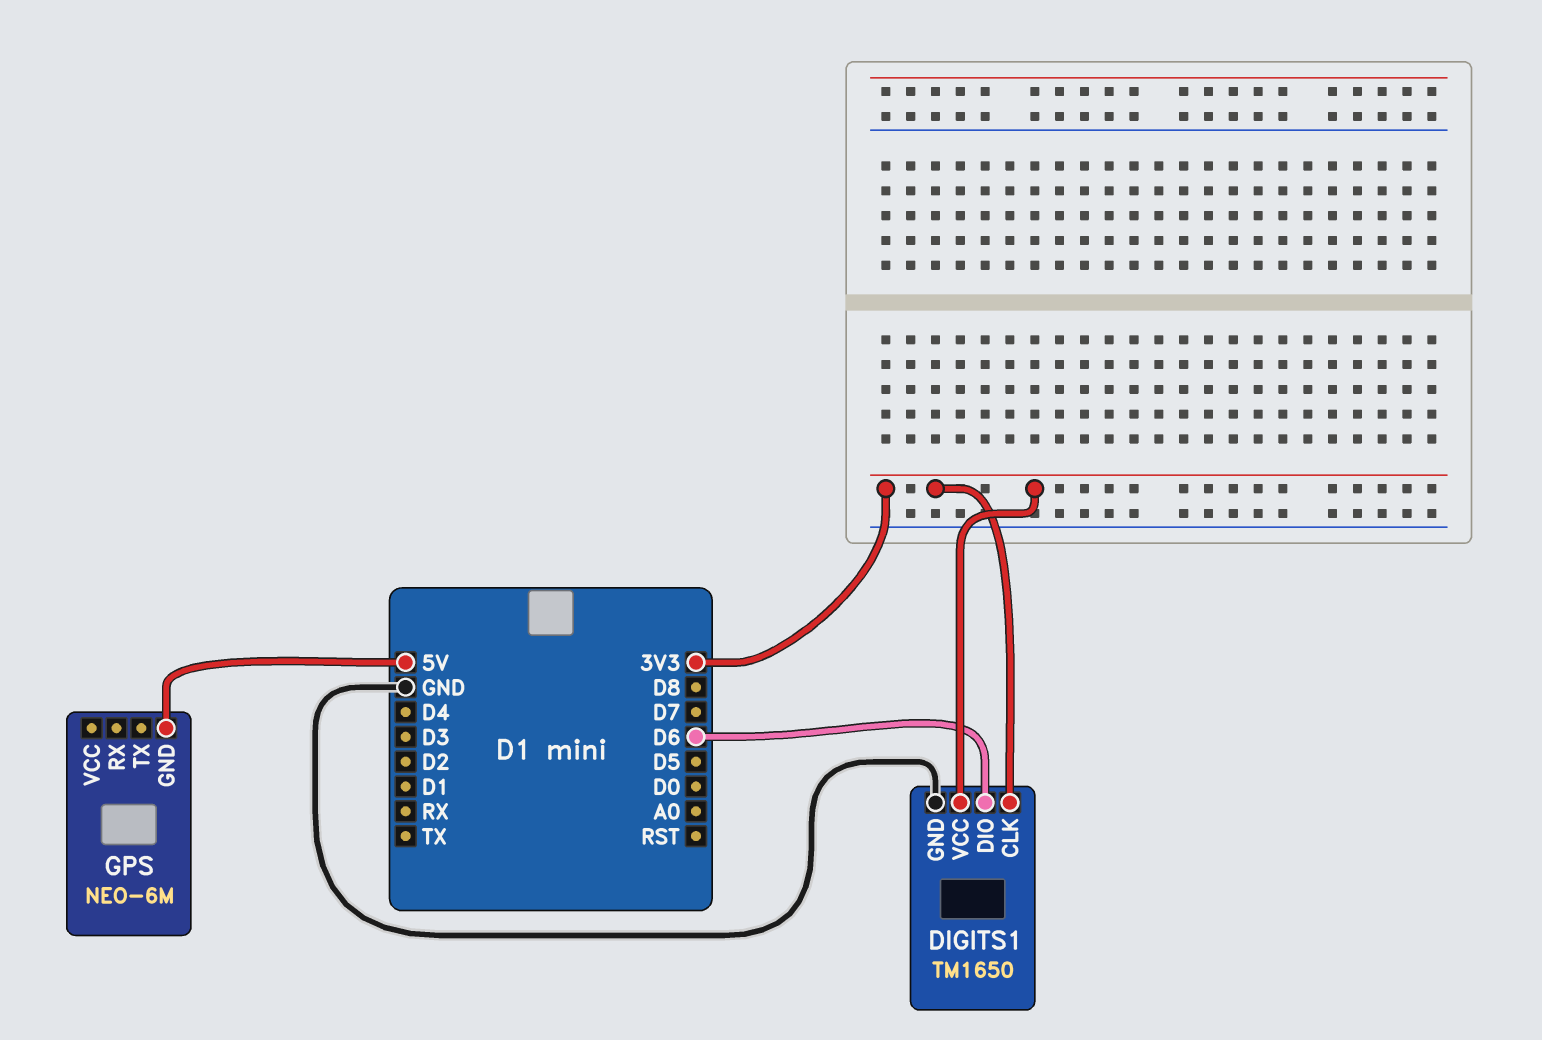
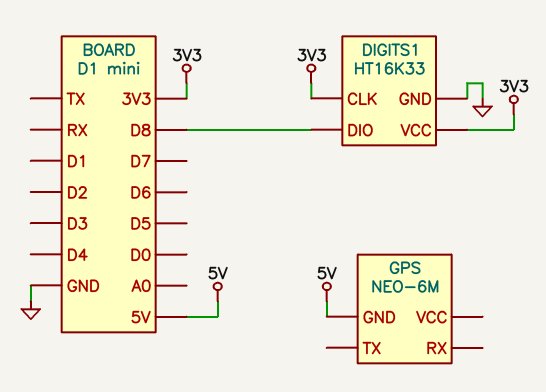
DIGITS1: TM1650 -> HT16K33
DIGITS1 pin DIO: D6 -> D8

